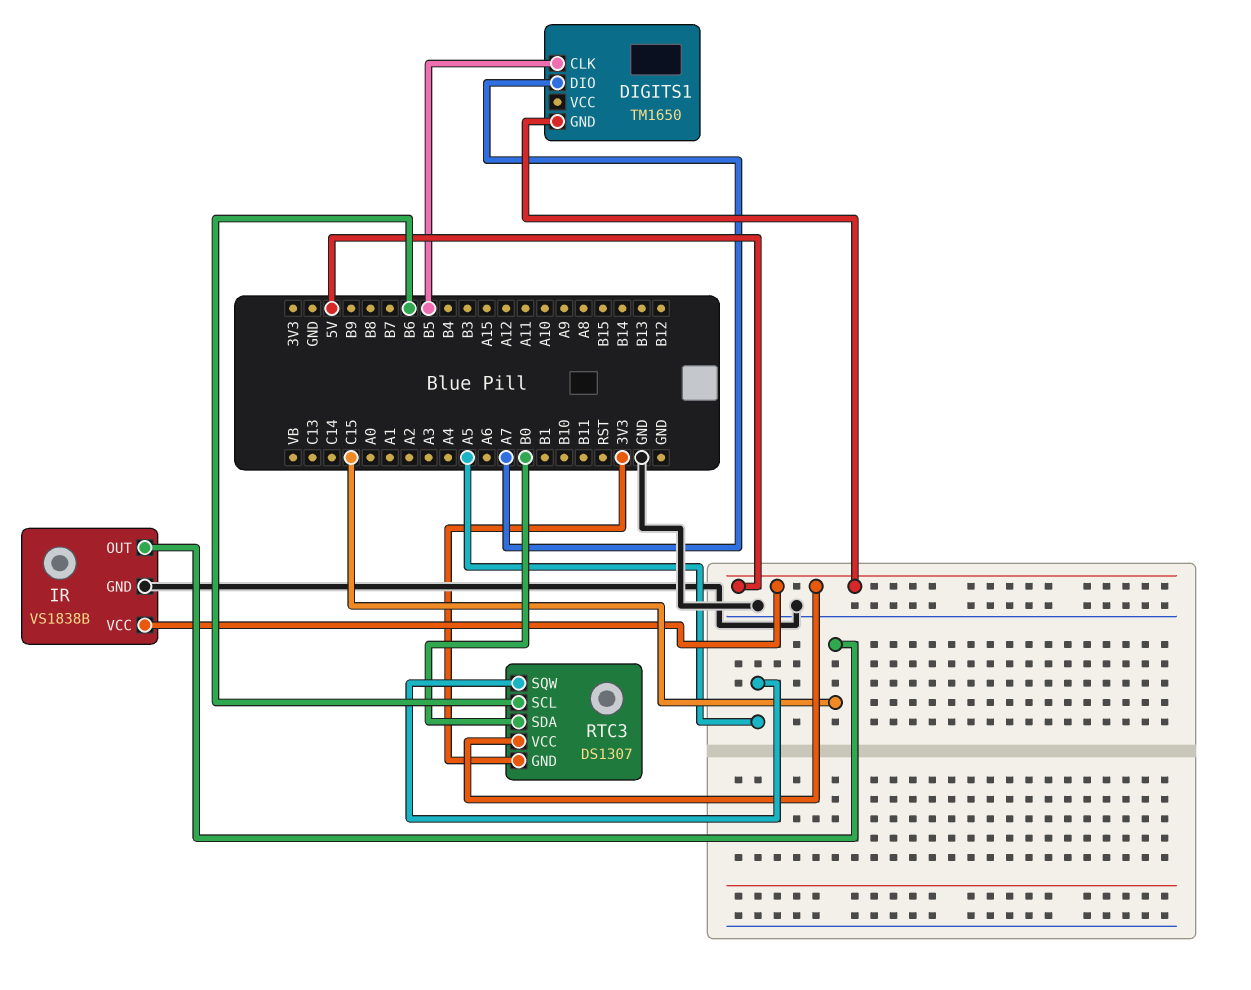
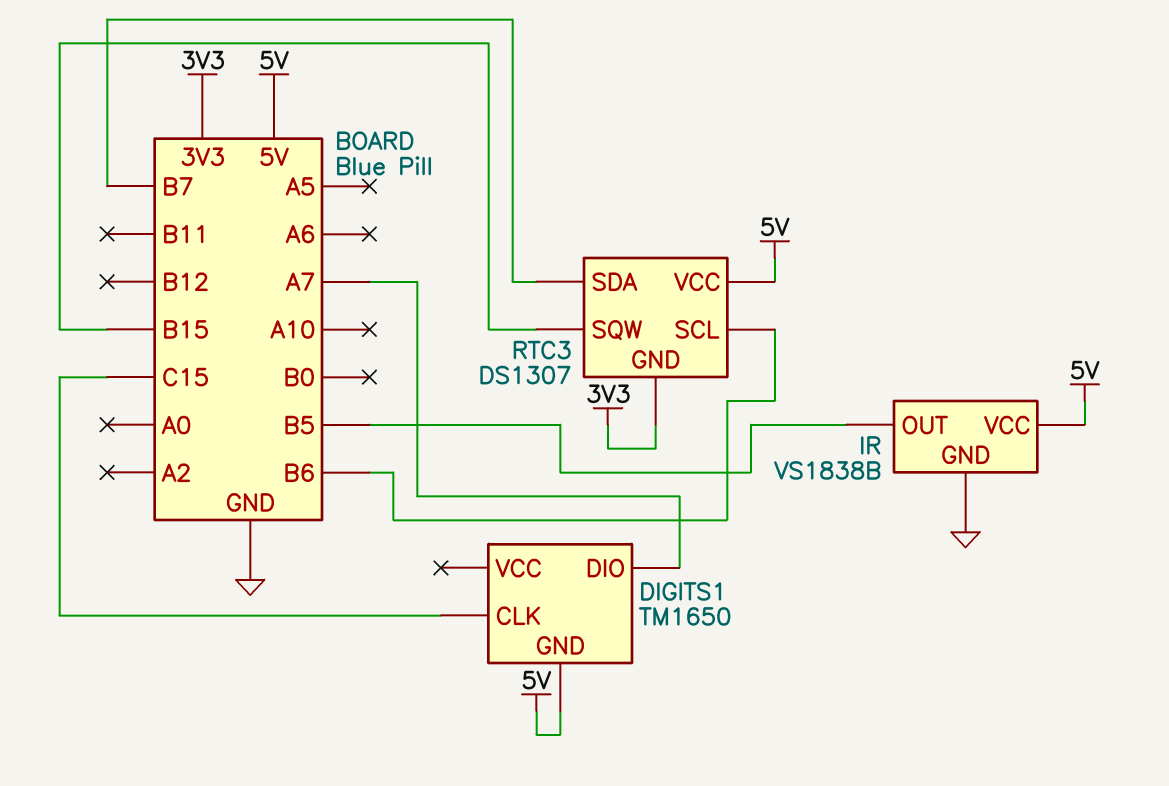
DIGITS1 pin CLK: B5 -> C15
IR pin OUT: C15 -> B5
RTC3 pin SDA: B0 -> B7
RTC3 pin SQW: A5 -> B15

